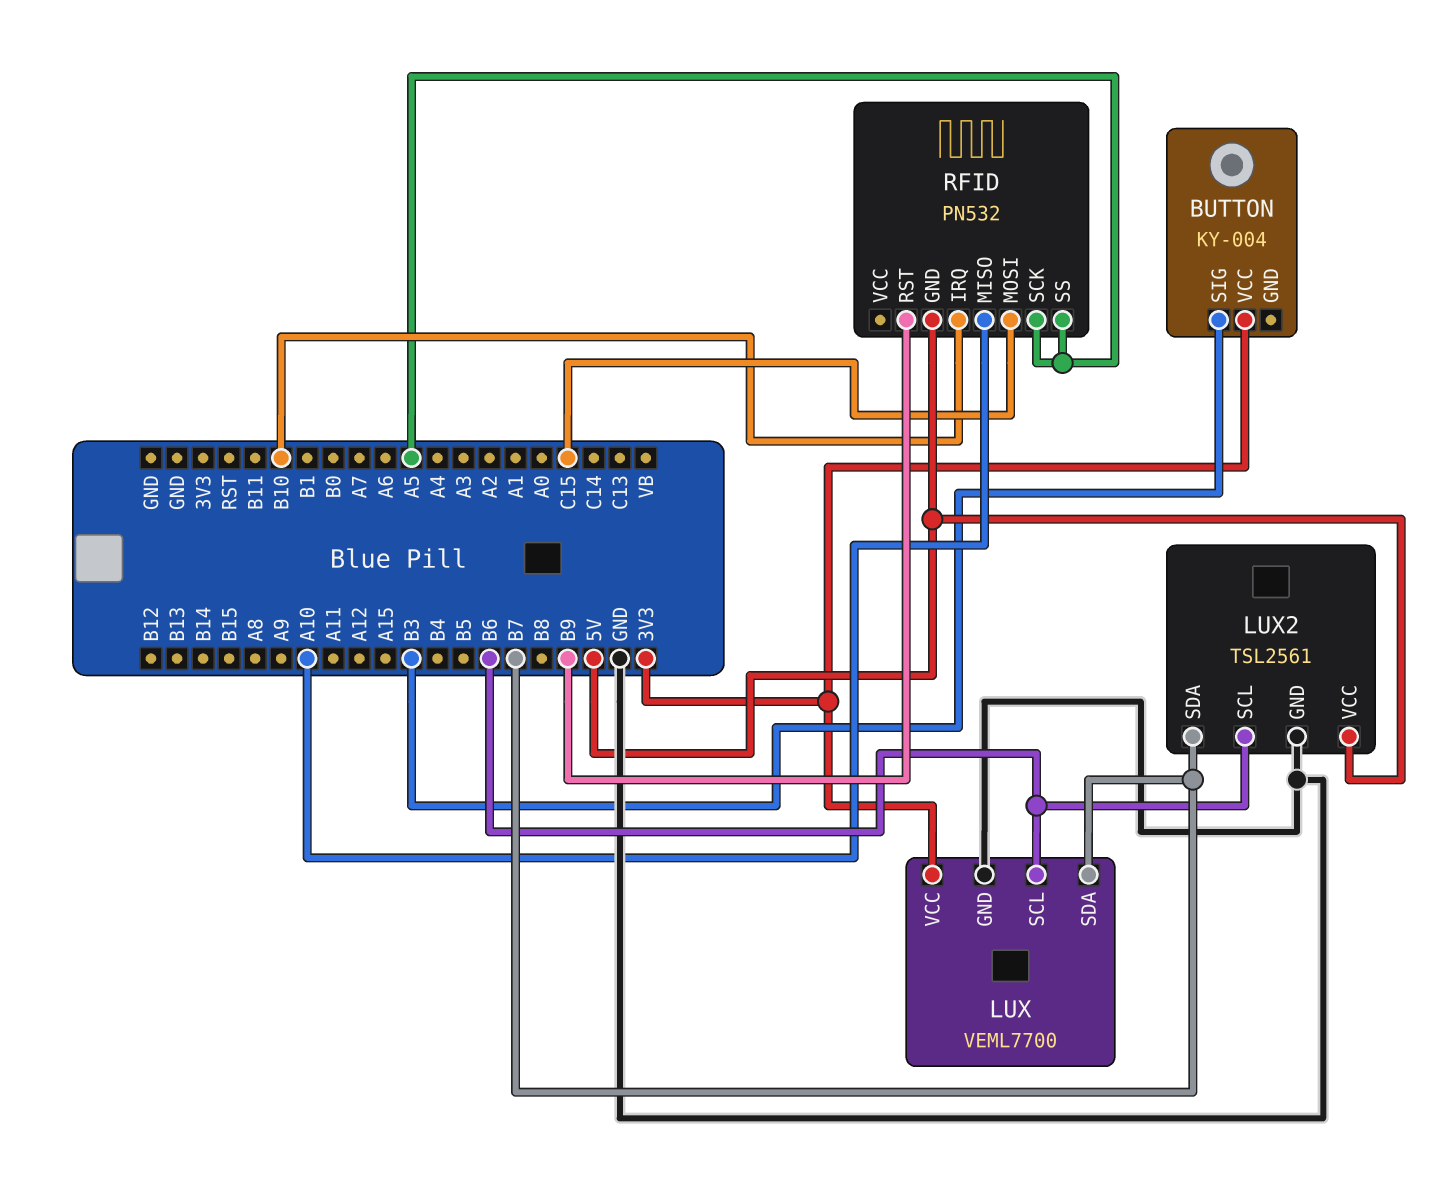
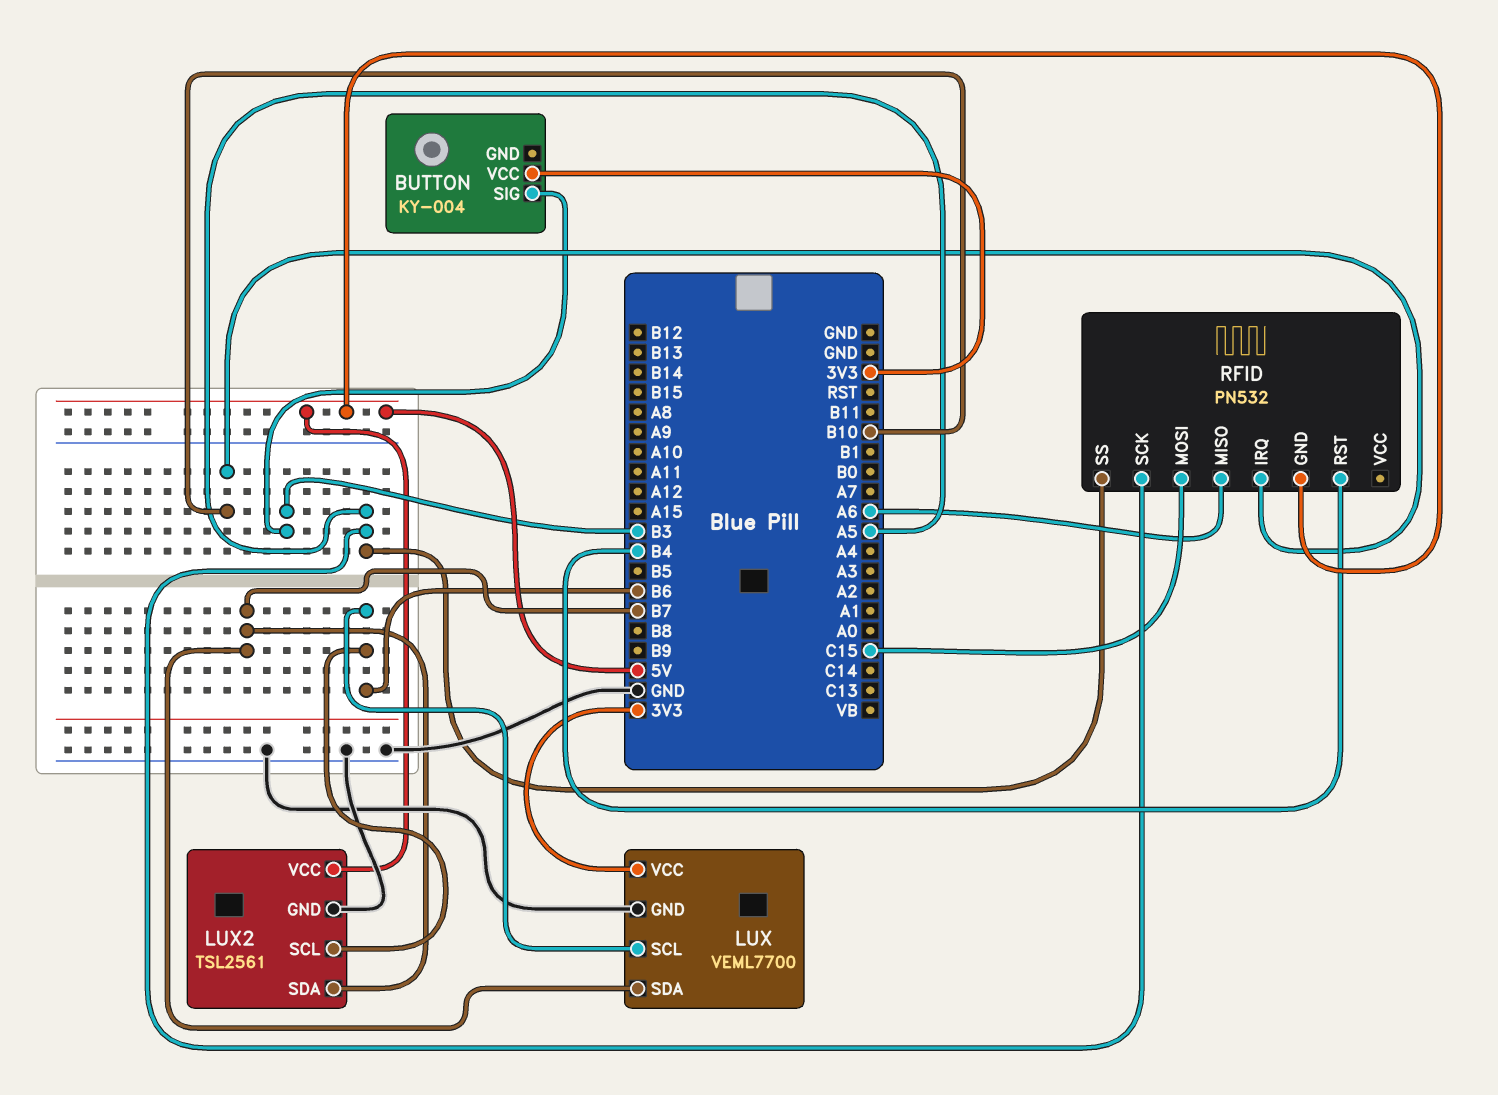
RFID pin MISO: A10 -> A6
RFID pin RST: B9 -> B4

